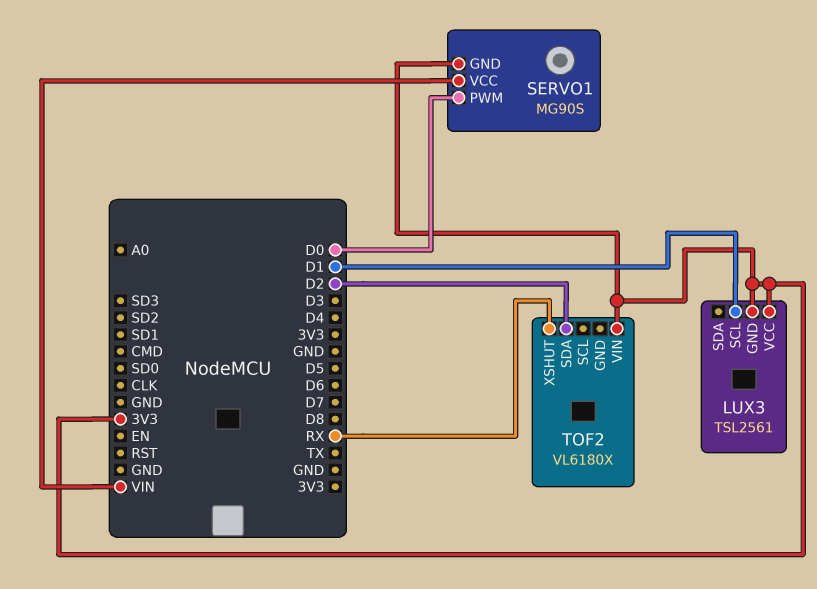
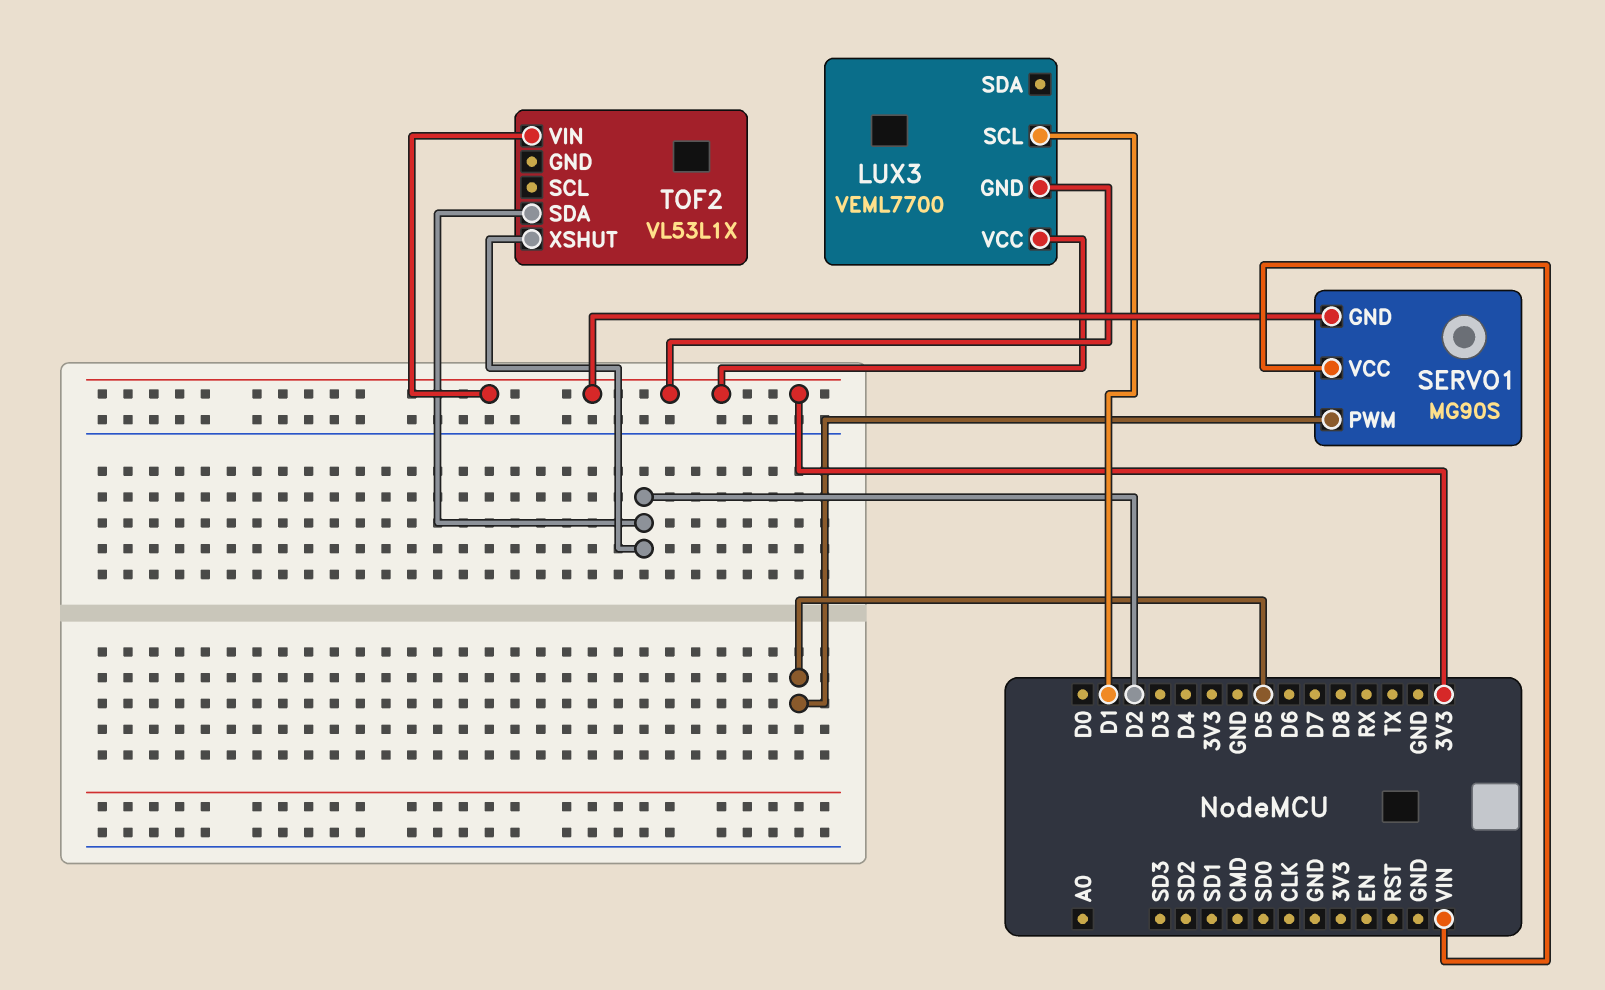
LUX3: TSL2561 -> VEML7700
SERVO1 pin PWM: D0 -> D5
TOF2: VL6180X -> VL53L1X
TOF2 pin XSHUT: RX -> D2

